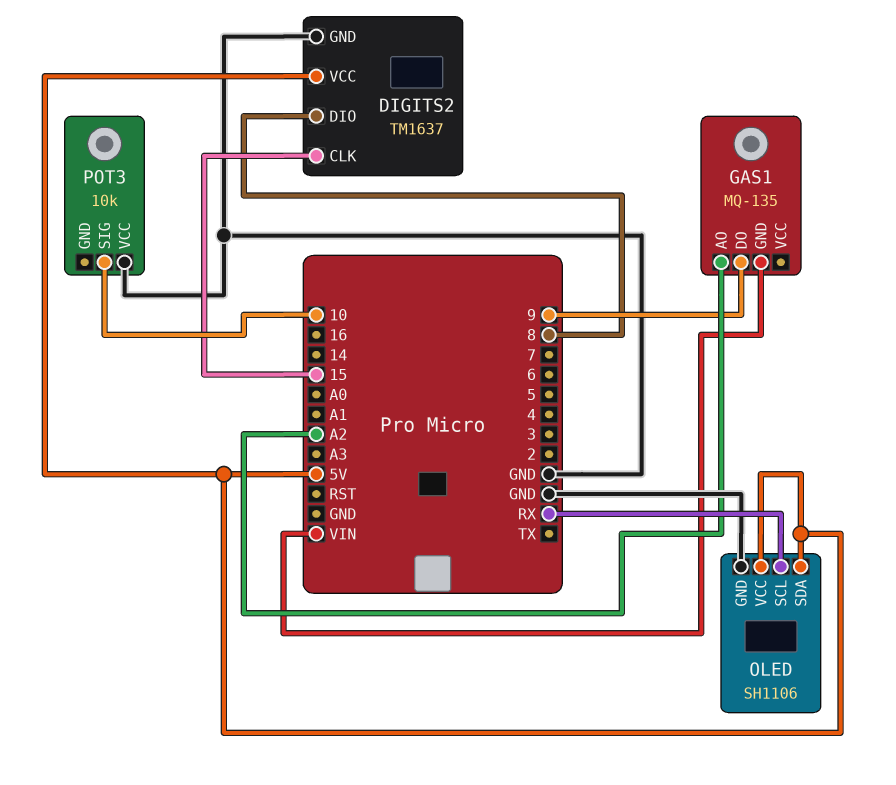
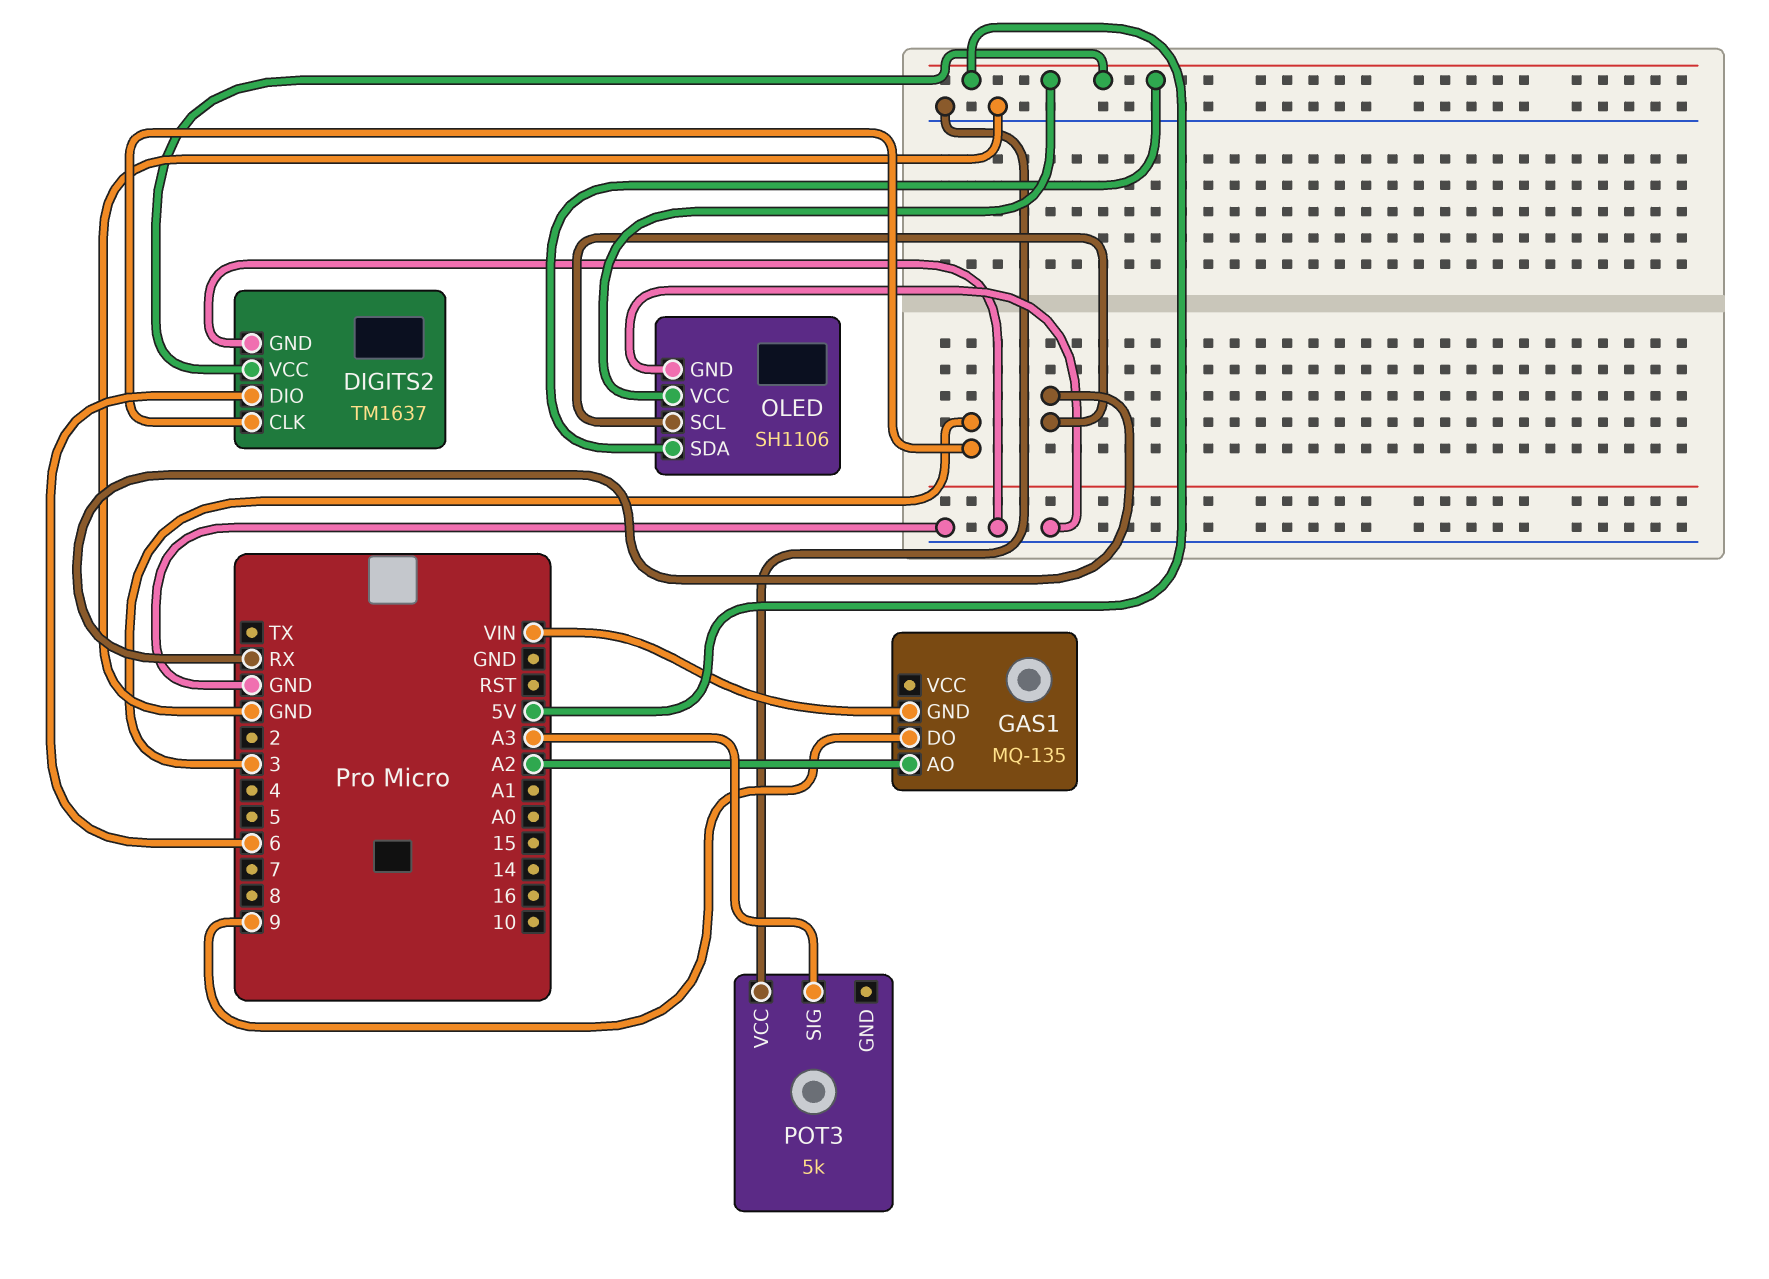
DIGITS2 pin CLK: 15 -> 3
DIGITS2 pin DIO: 8 -> 6
POT3: 10k -> 5k
POT3 pin SIG: 10 -> A3

